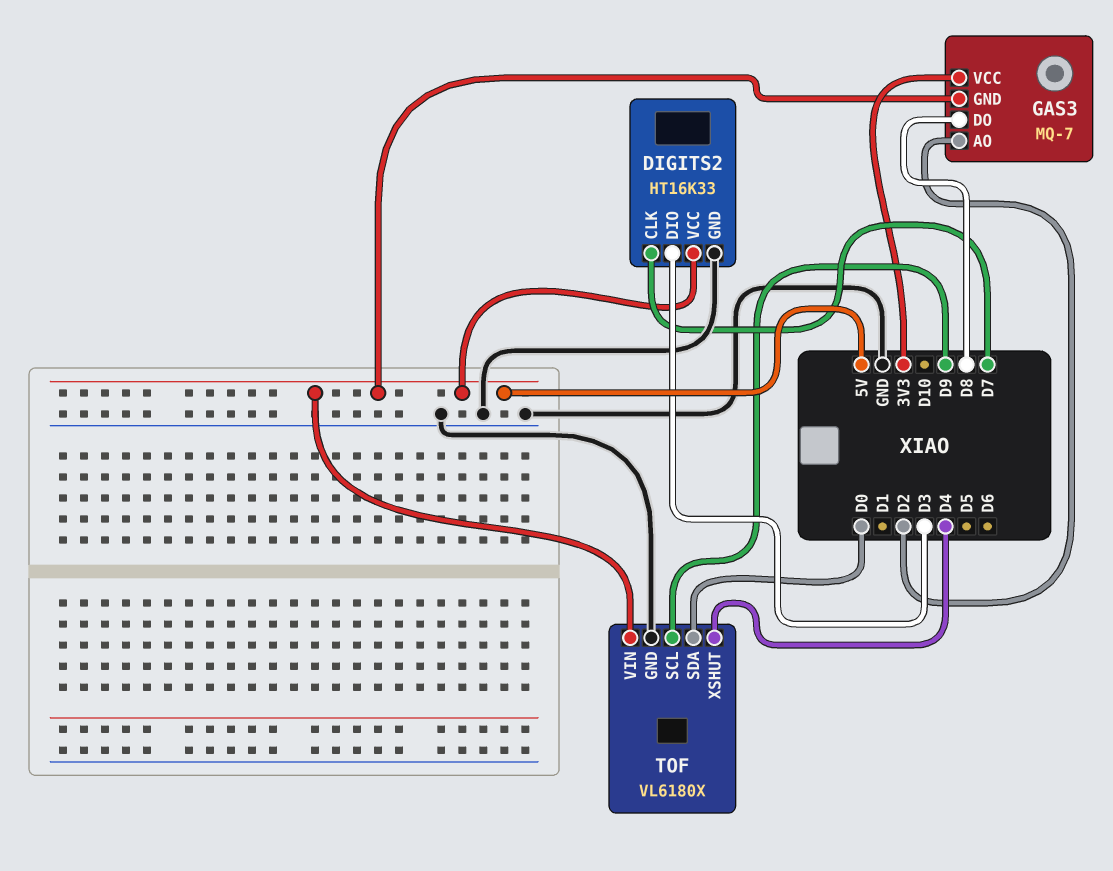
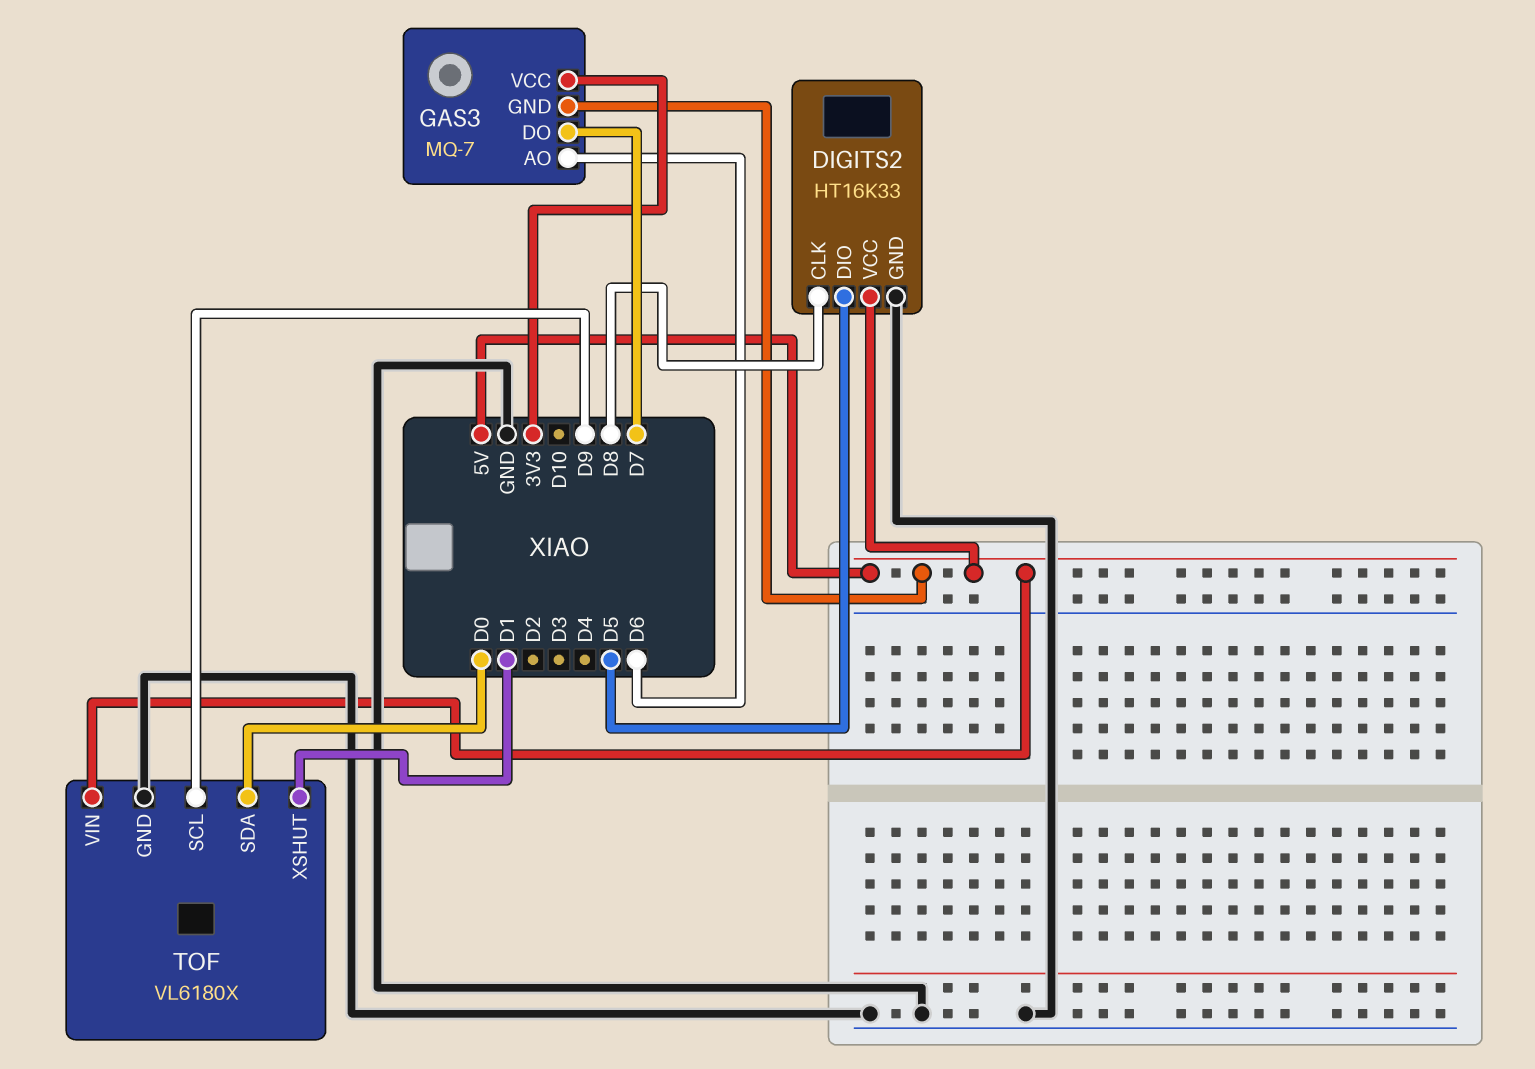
DIGITS2 pin CLK: D7 -> D8
DIGITS2 pin DIO: D3 -> D5
GAS3 pin AO: D2 -> D6
GAS3 pin DO: D8 -> D7
TOF pin XSHUT: D4 -> D1

